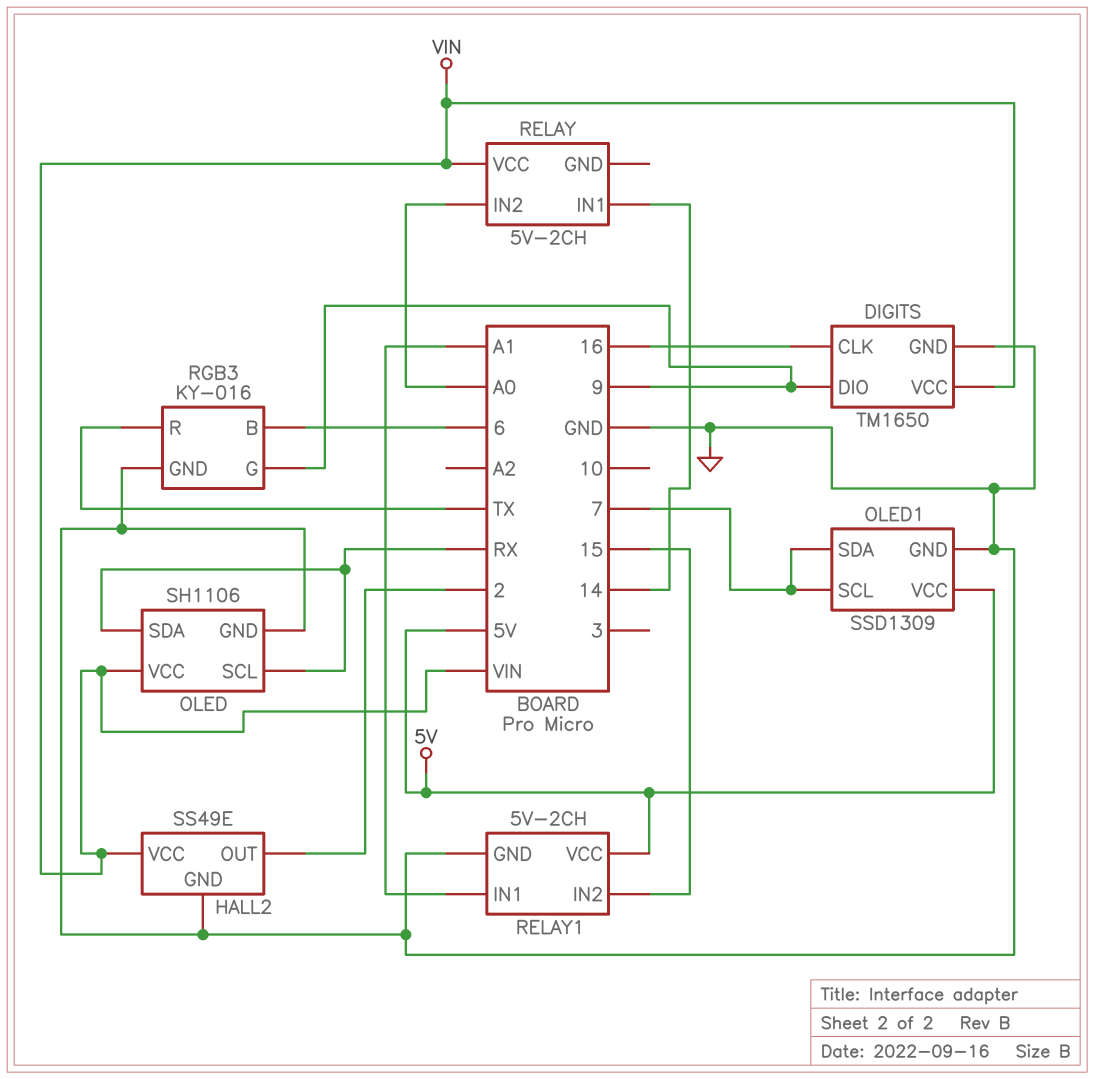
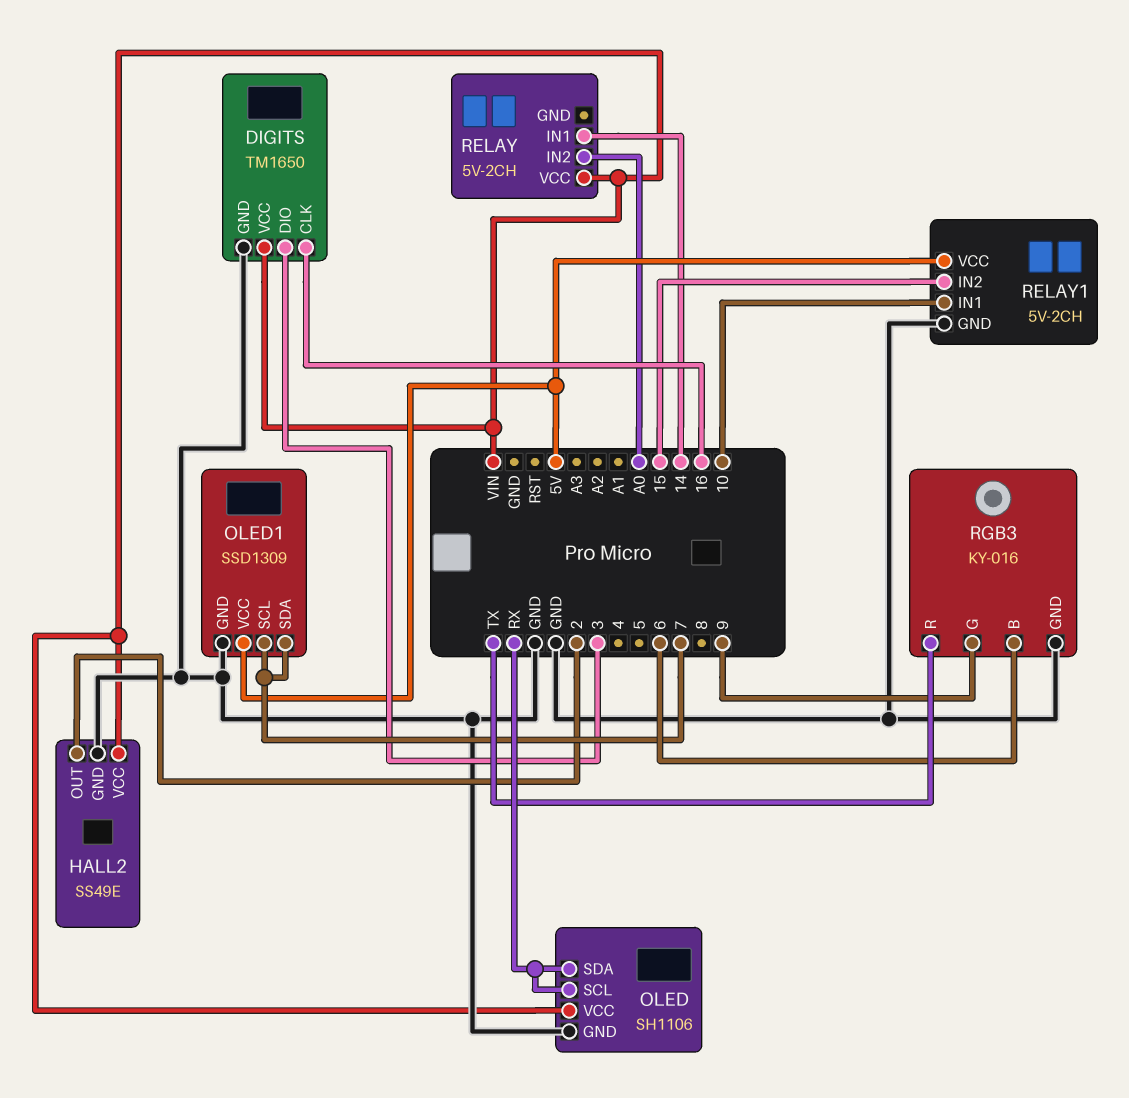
DIGITS pin DIO: 9 -> 3
RELAY1 pin IN1: A1 -> 10

